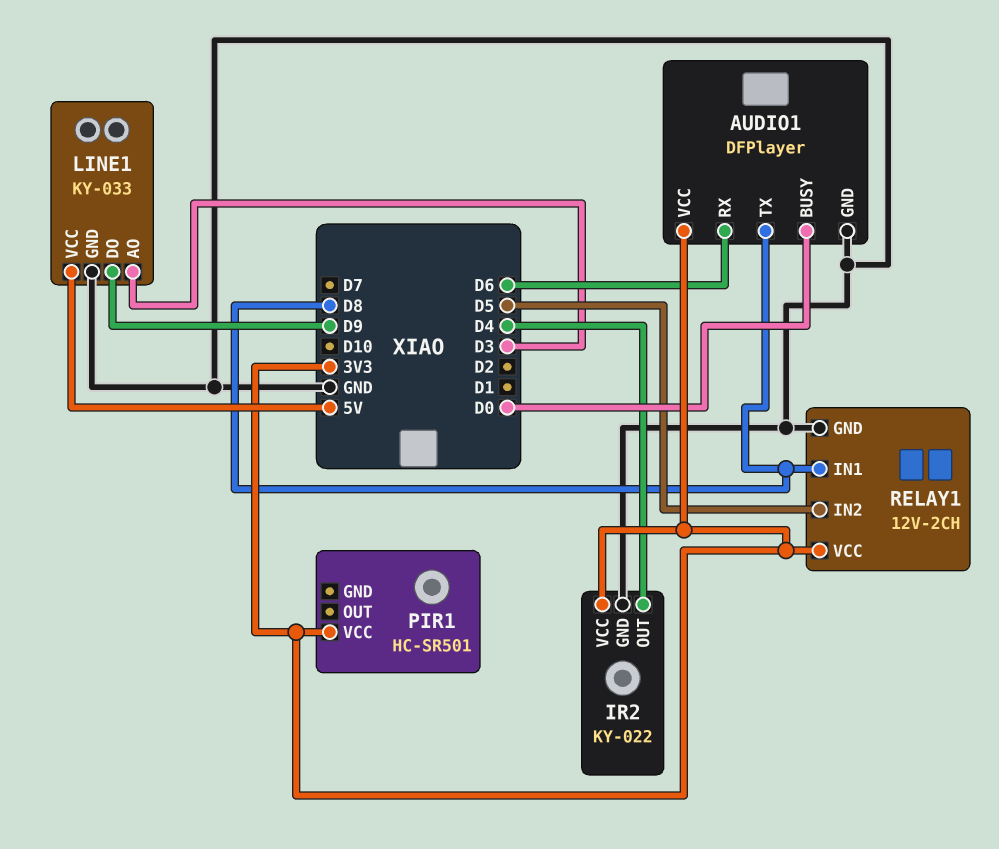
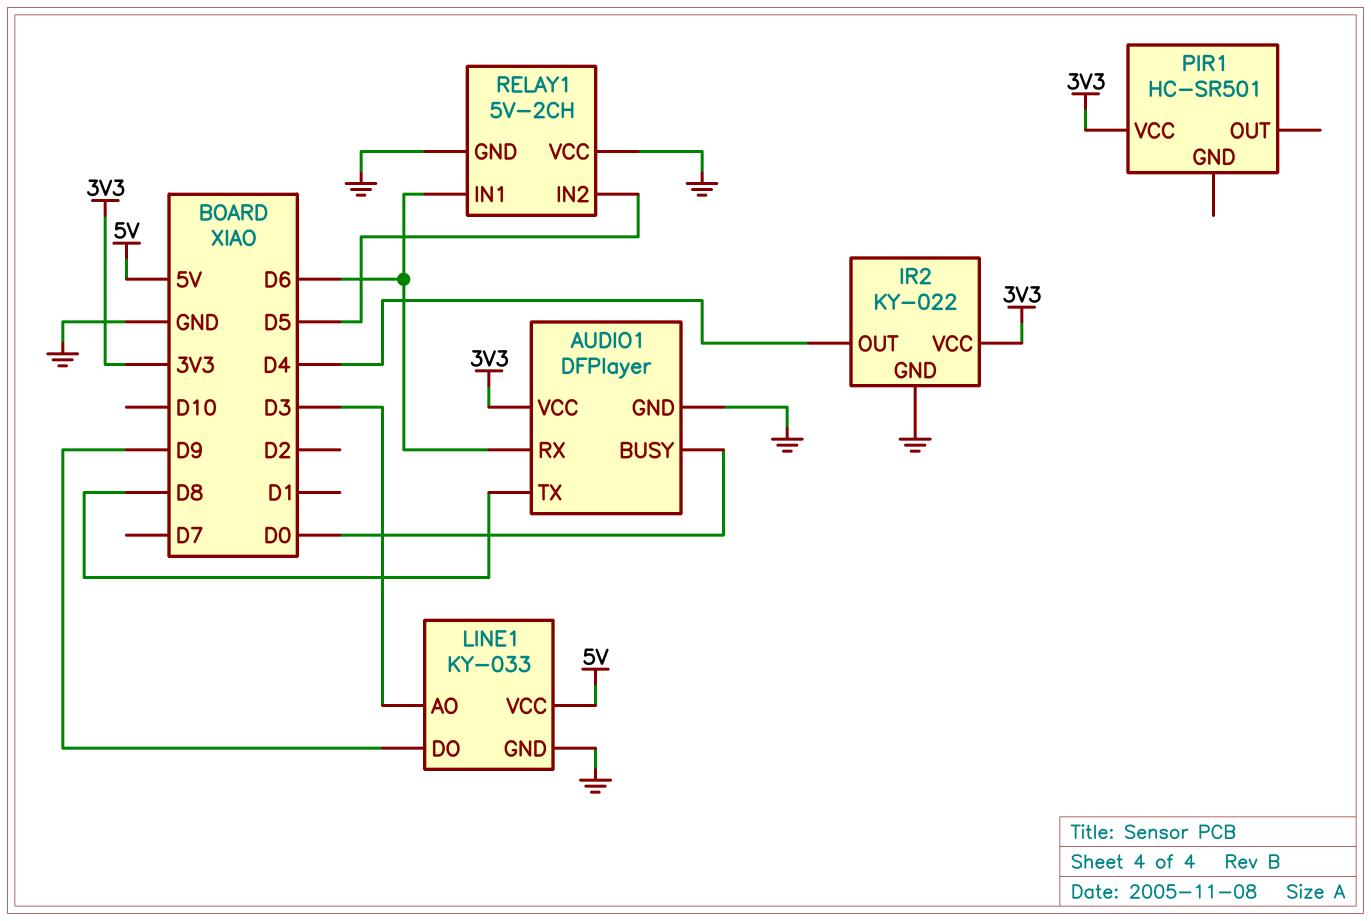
RELAY1: 12V-2CH -> 5V-2CH
RELAY1 pin IN1: D8 -> D6
RELAY1 pin VCC: 3V3 -> GND

